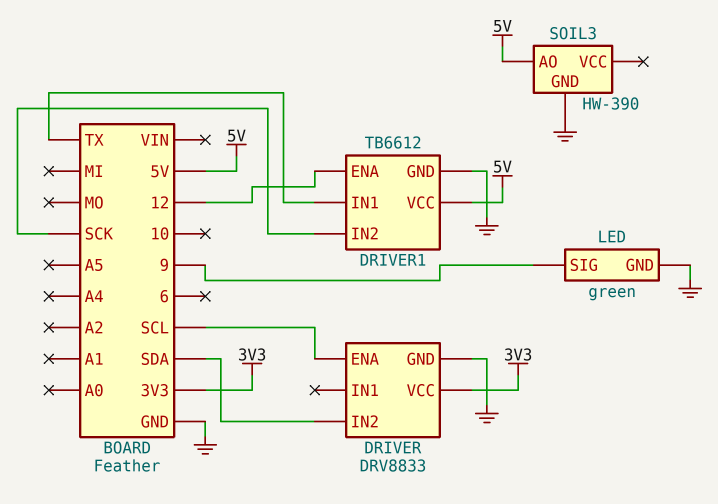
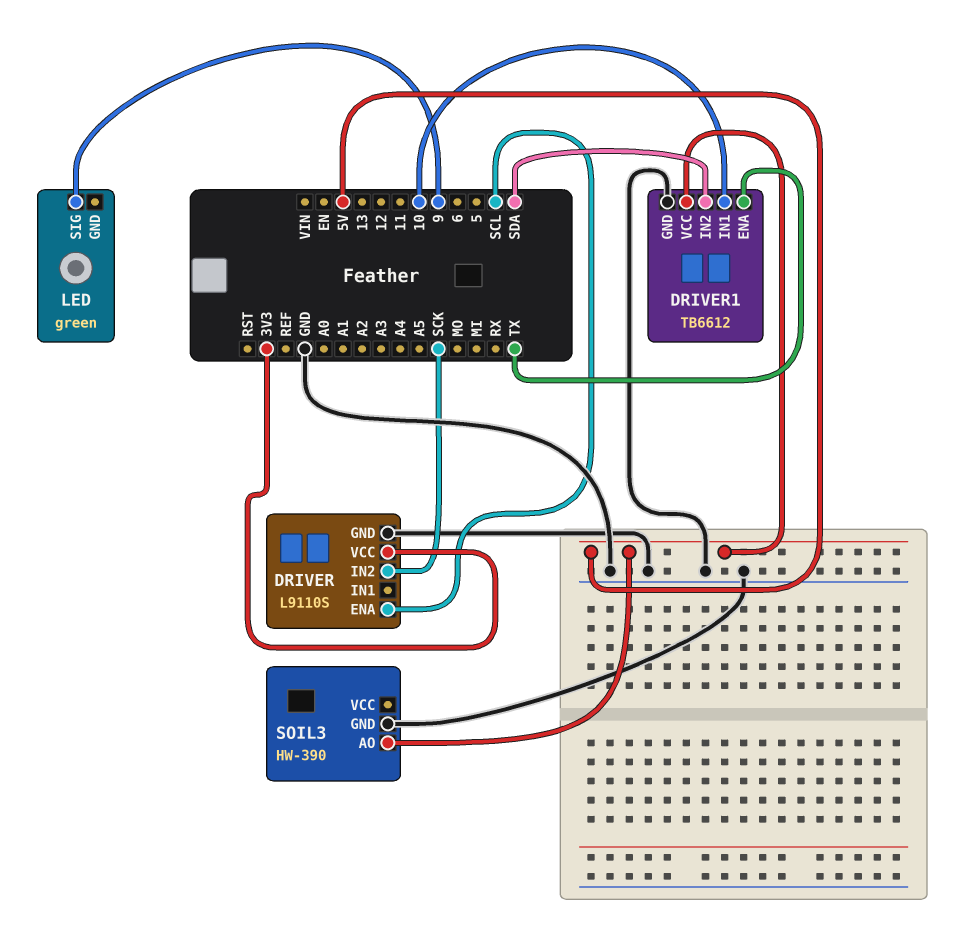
DRIVER: DRV8833 -> L9110S
DRIVER pin IN2: SDA -> SCK
DRIVER1 pin ENA: 12 -> TX
DRIVER1 pin IN1: TX -> 10
DRIVER1 pin IN2: SCK -> SDA
LED pin GND: GND -> none

